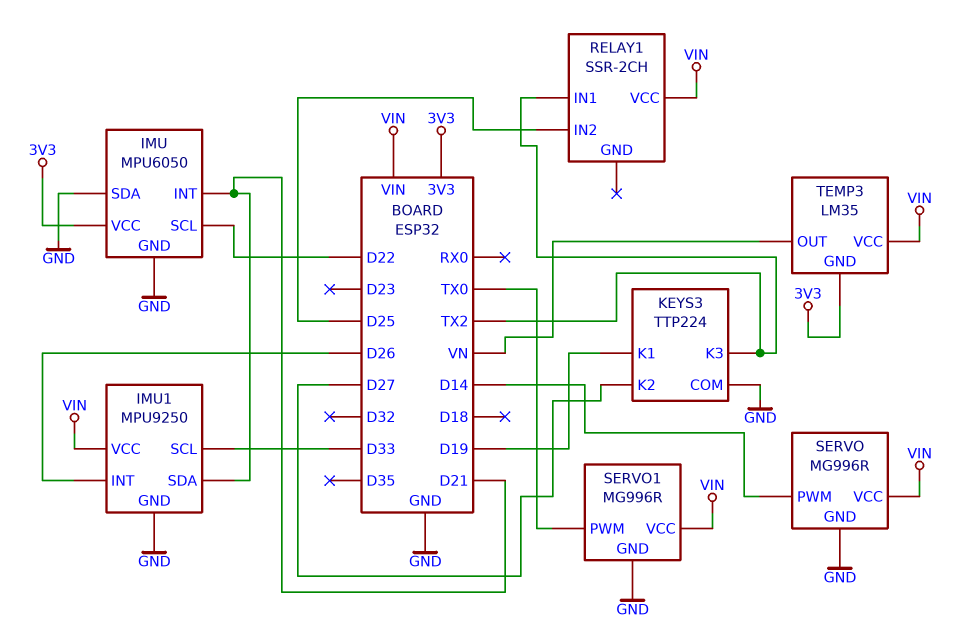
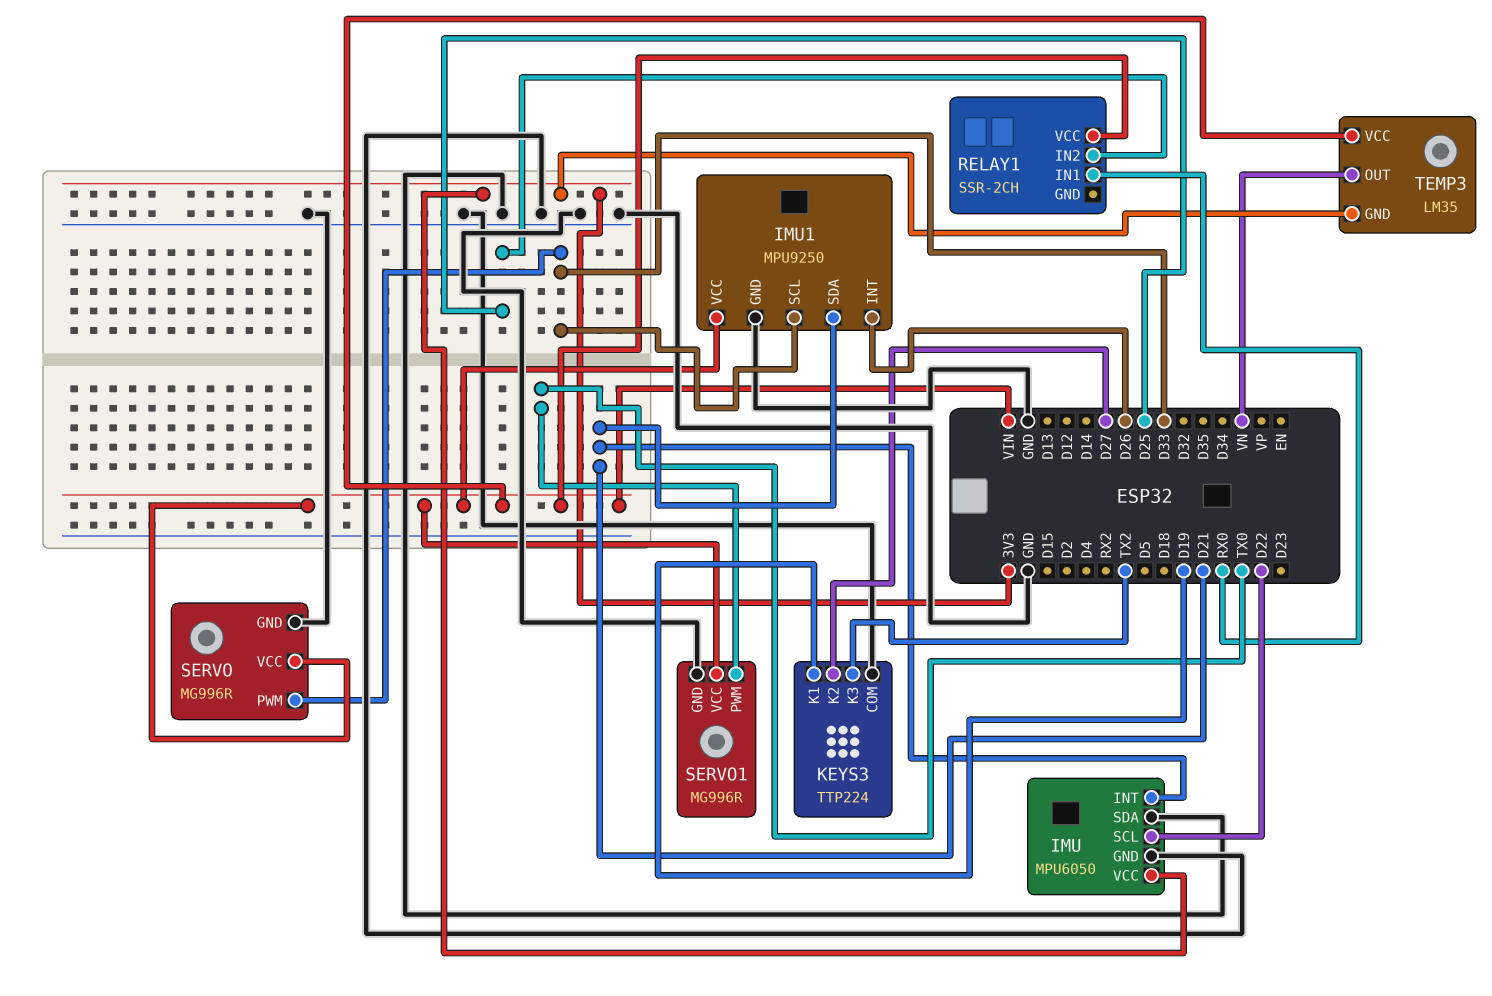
RELAY1 pin IN1: TX2 -> RX0
SERVO pin PWM: D14 -> D33

